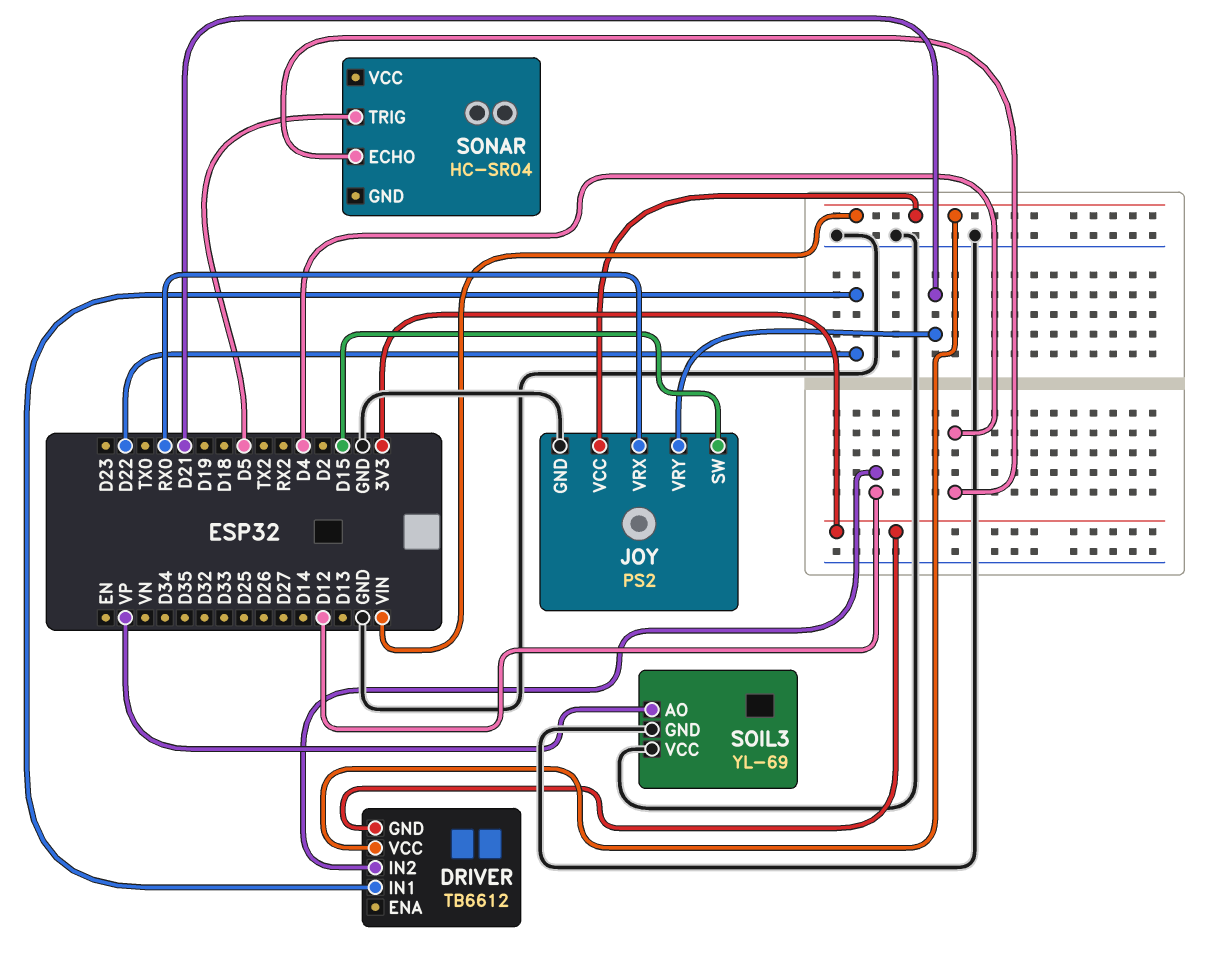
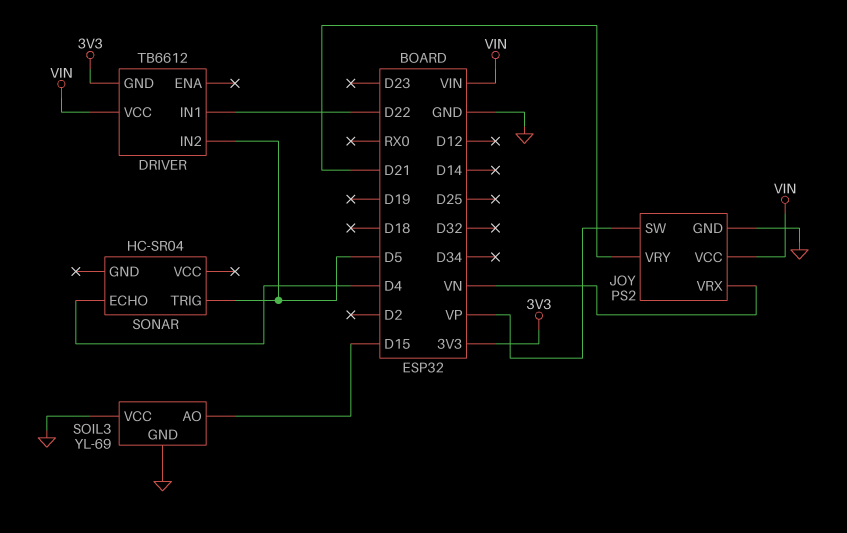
DRIVER pin IN2: D12 -> D5
JOY pin SW: D15 -> VP
JOY pin VRX: RX0 -> VN
SOIL3 pin AO: VP -> D15

